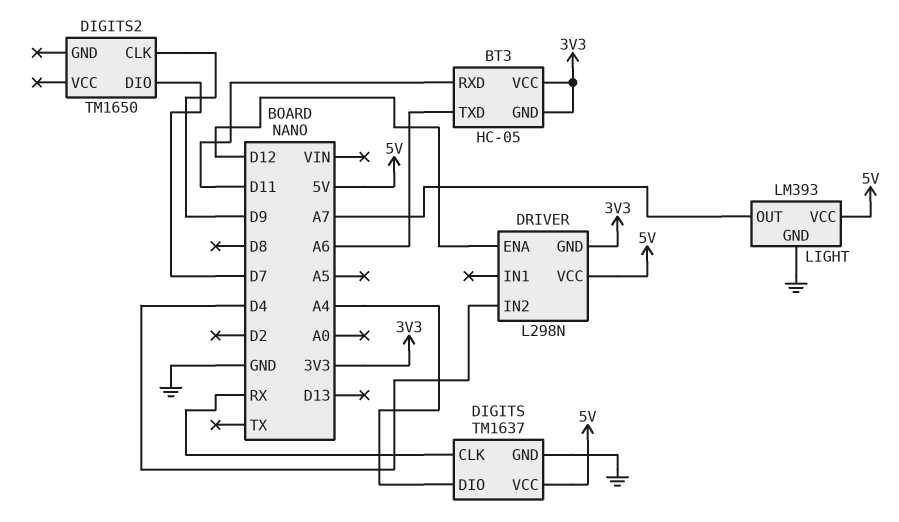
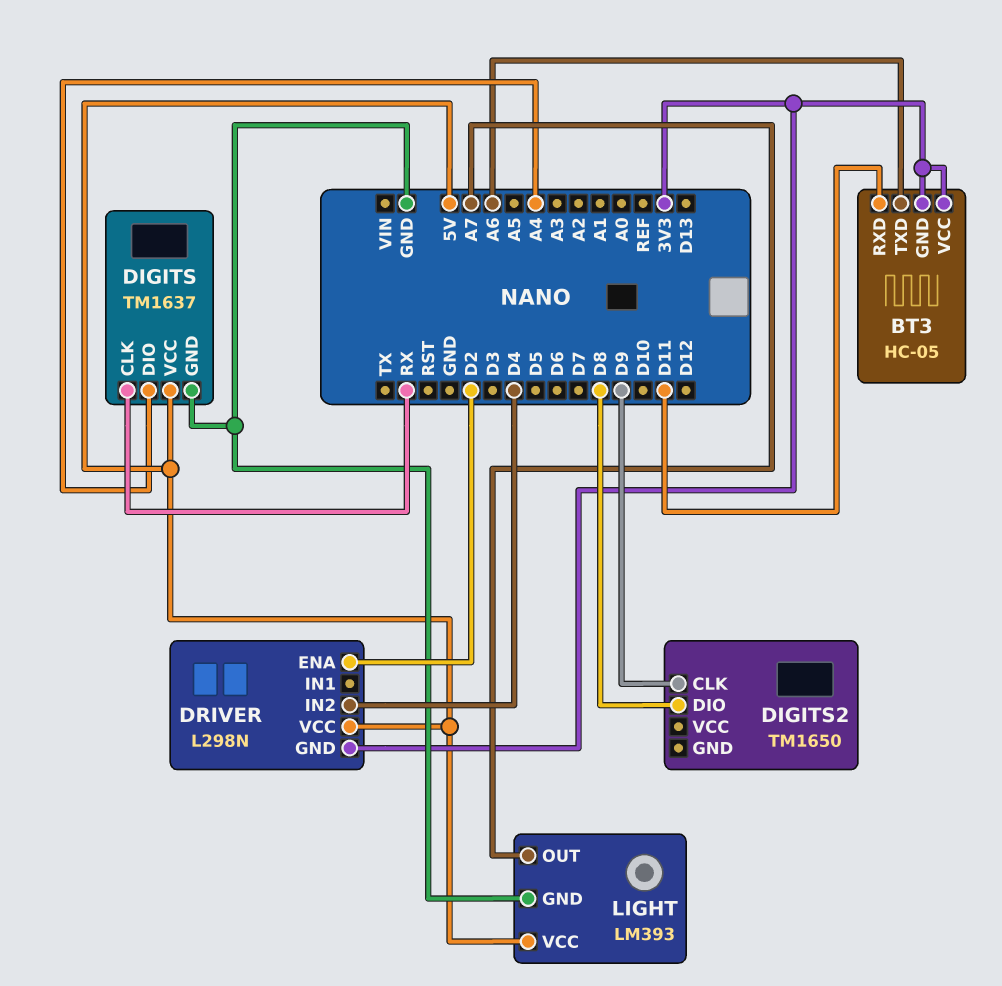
DIGITS2 pin DIO: D7 -> D8
DRIVER pin ENA: D12 -> D2

